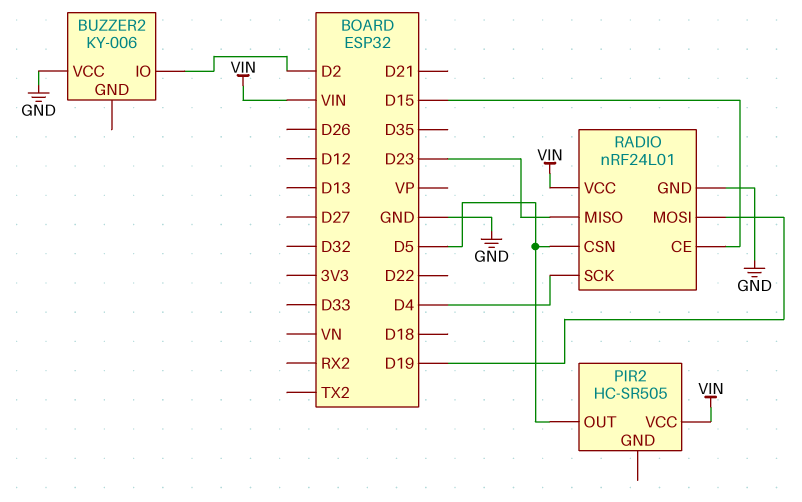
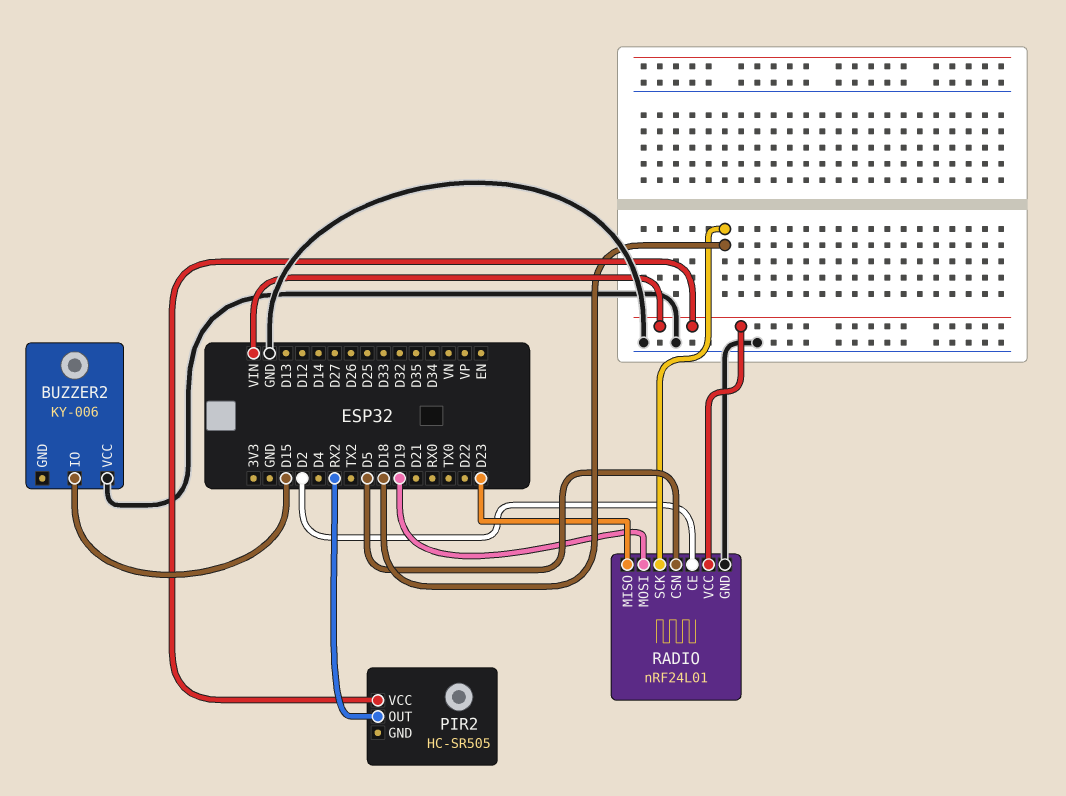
BUZZER2 pin IO: D2 -> D15
PIR2 pin OUT: D5 -> RX2
RADIO pin CE: D15 -> D2
RADIO pin SCK: D4 -> D18

